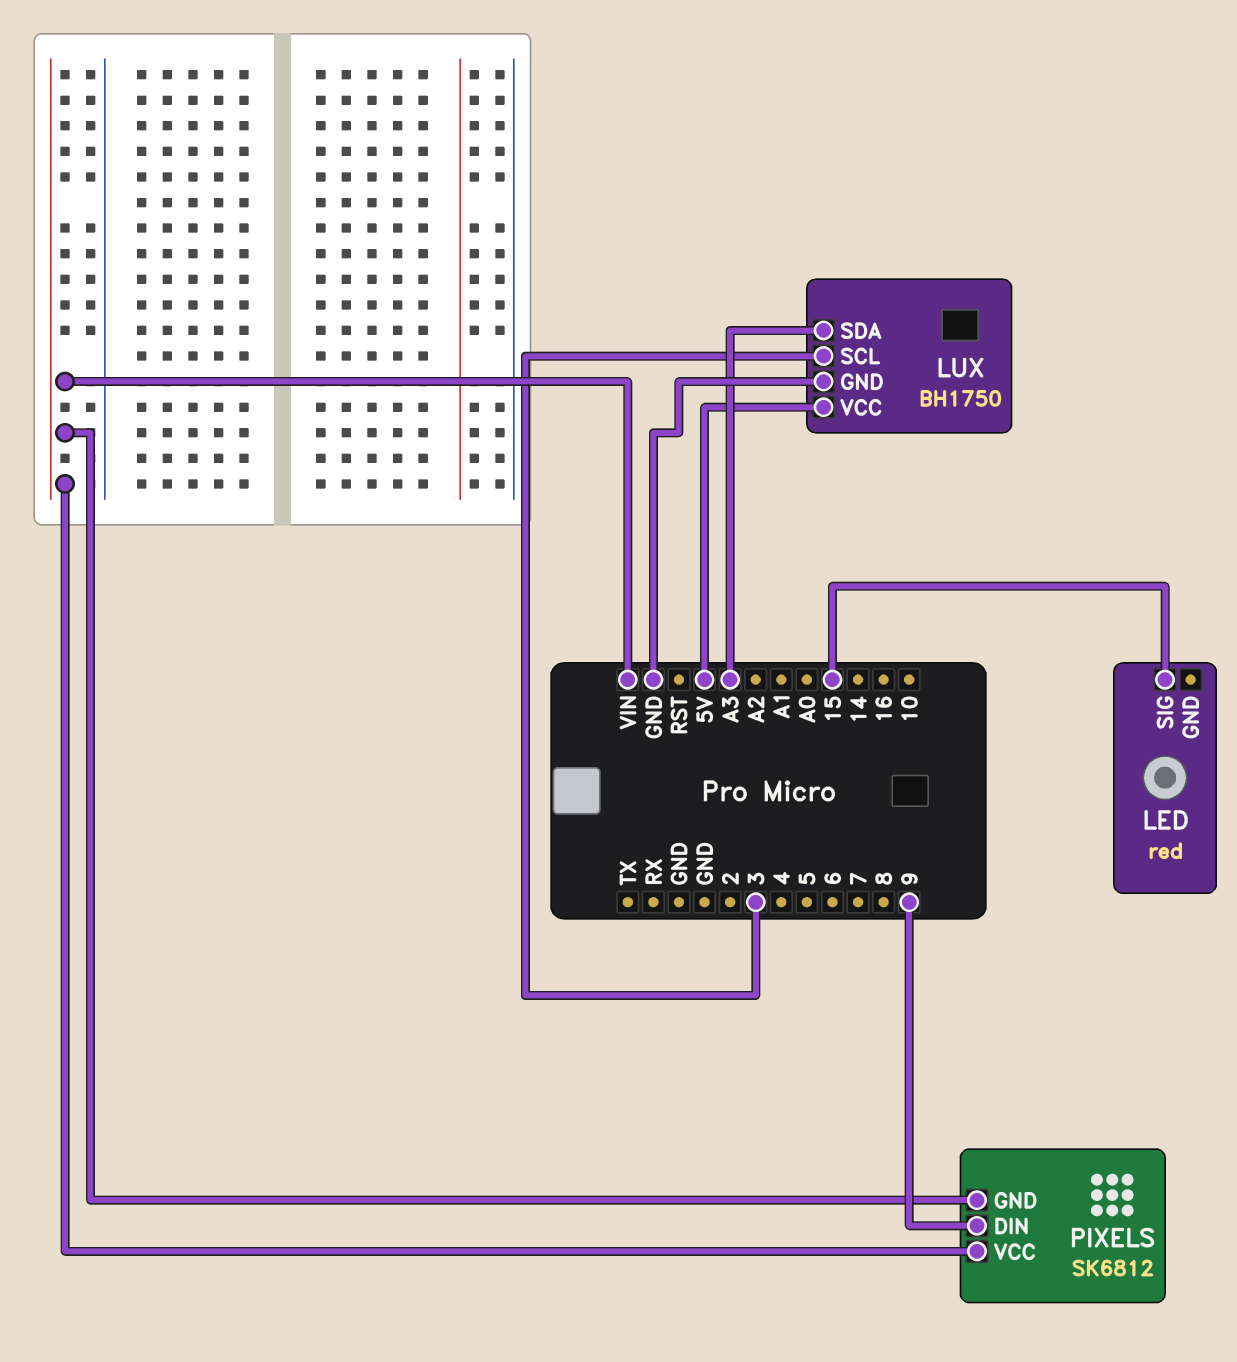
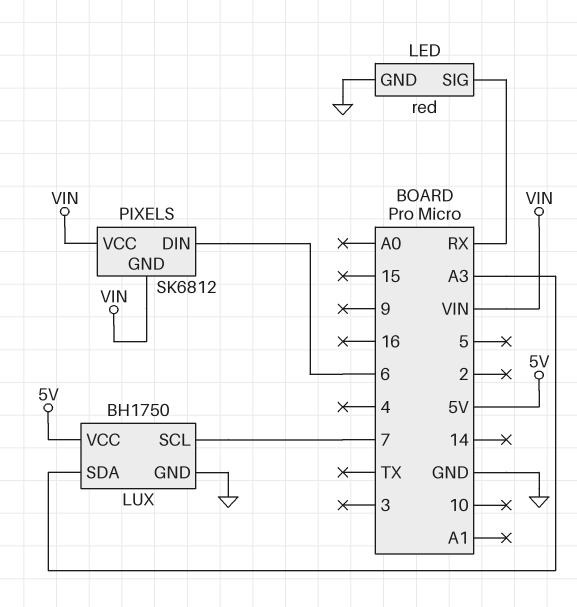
LED pin GND: none -> GND
LED pin SIG: 15 -> RX
LUX pin SCL: 3 -> 7
PIXELS pin DIN: 9 -> 6

